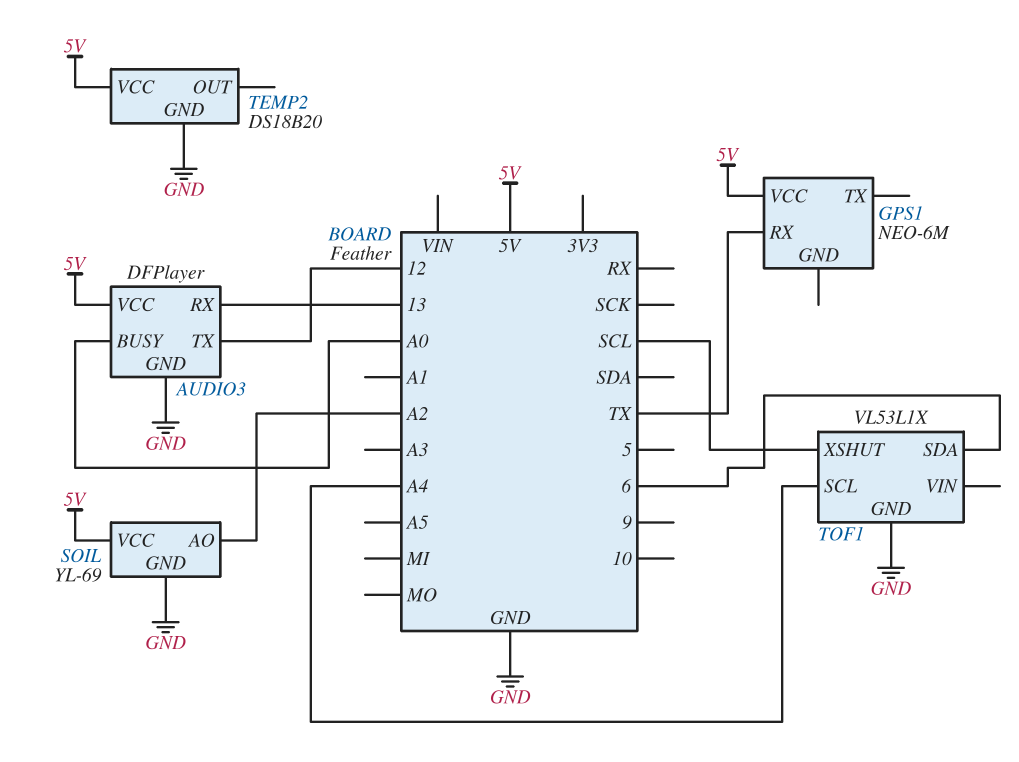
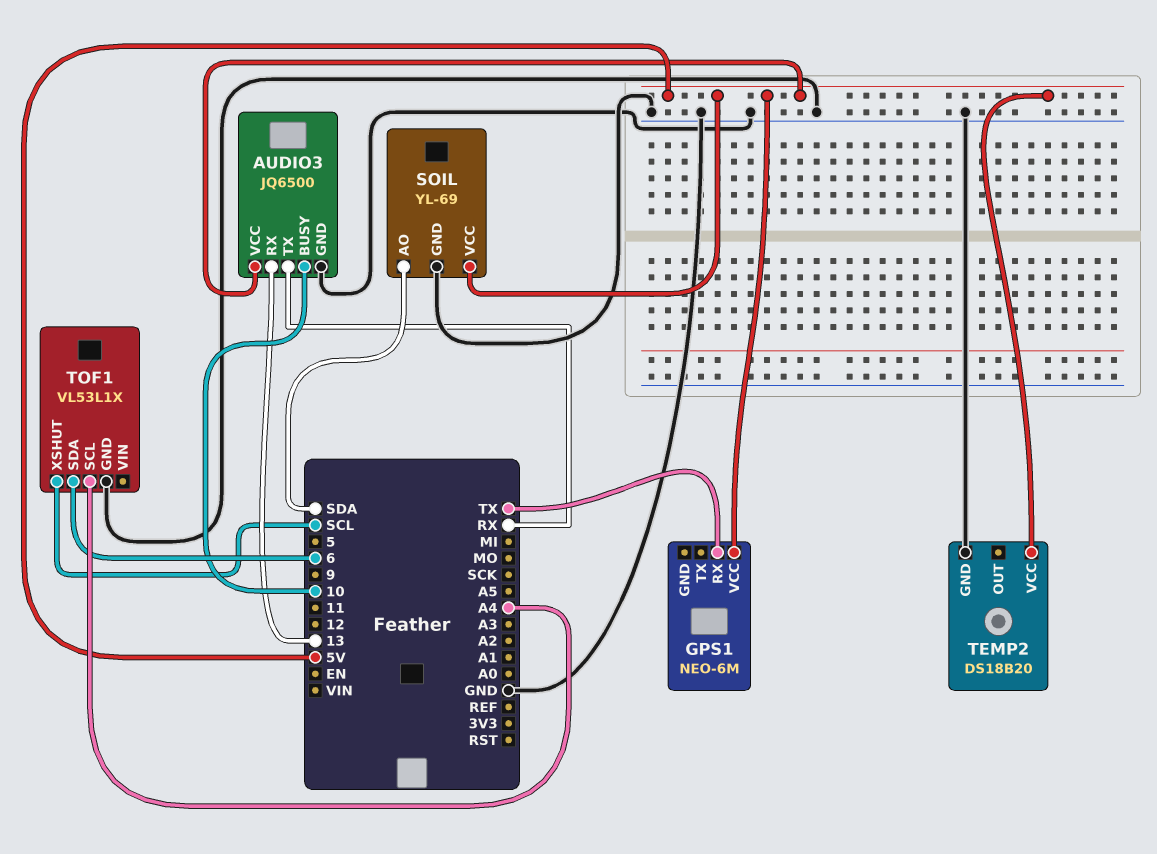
AUDIO3: DFPlayer -> JQ6500
AUDIO3 pin BUSY: A0 -> 10
AUDIO3 pin TX: 12 -> RX
SOIL pin AO: A2 -> SDA

